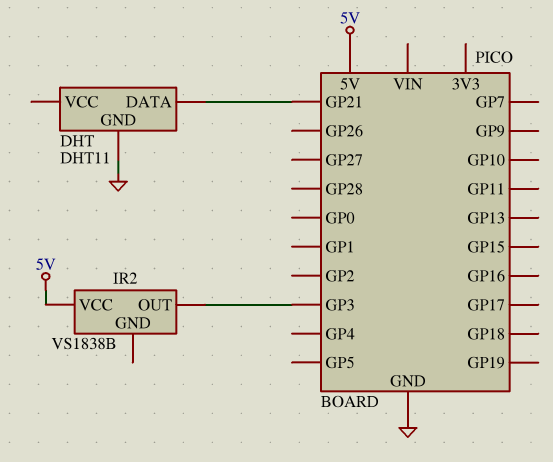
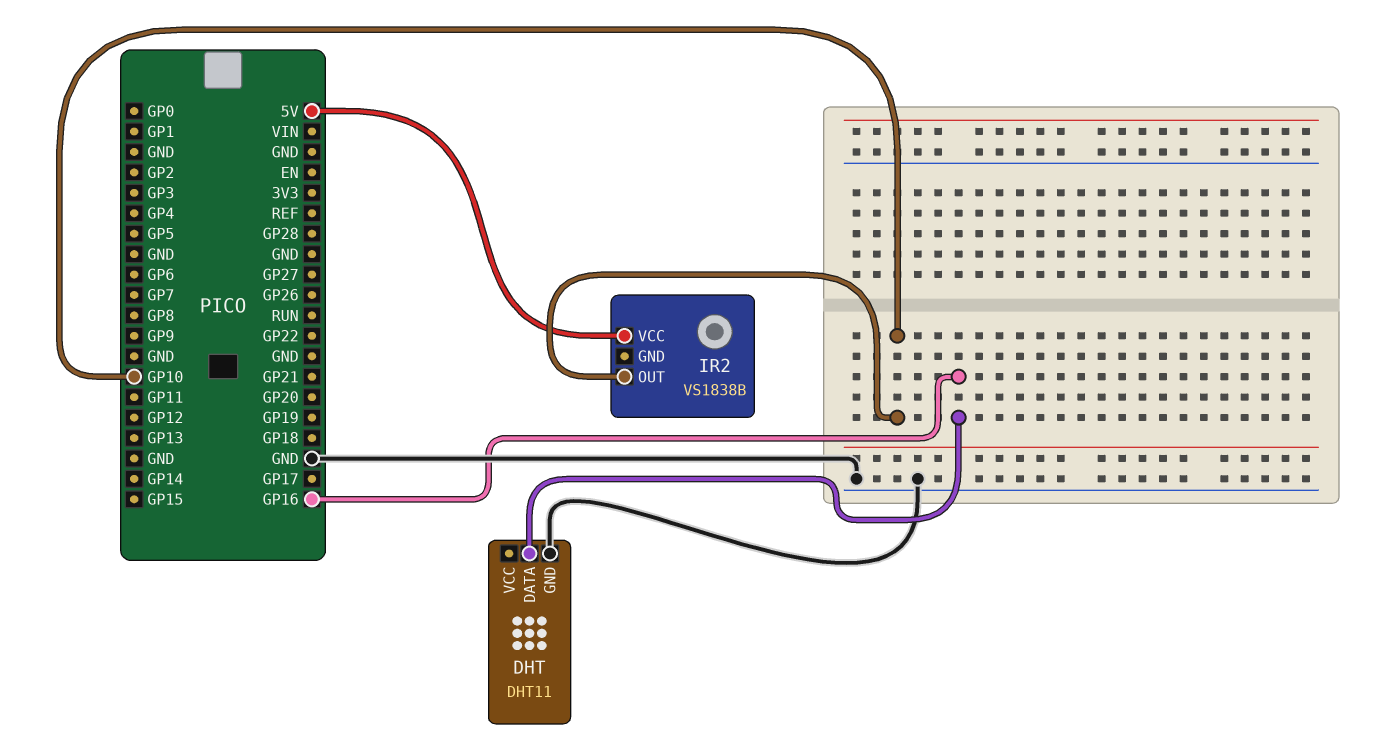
DHT pin DATA: GP21 -> GP16
IR2 pin OUT: GP3 -> GP10

